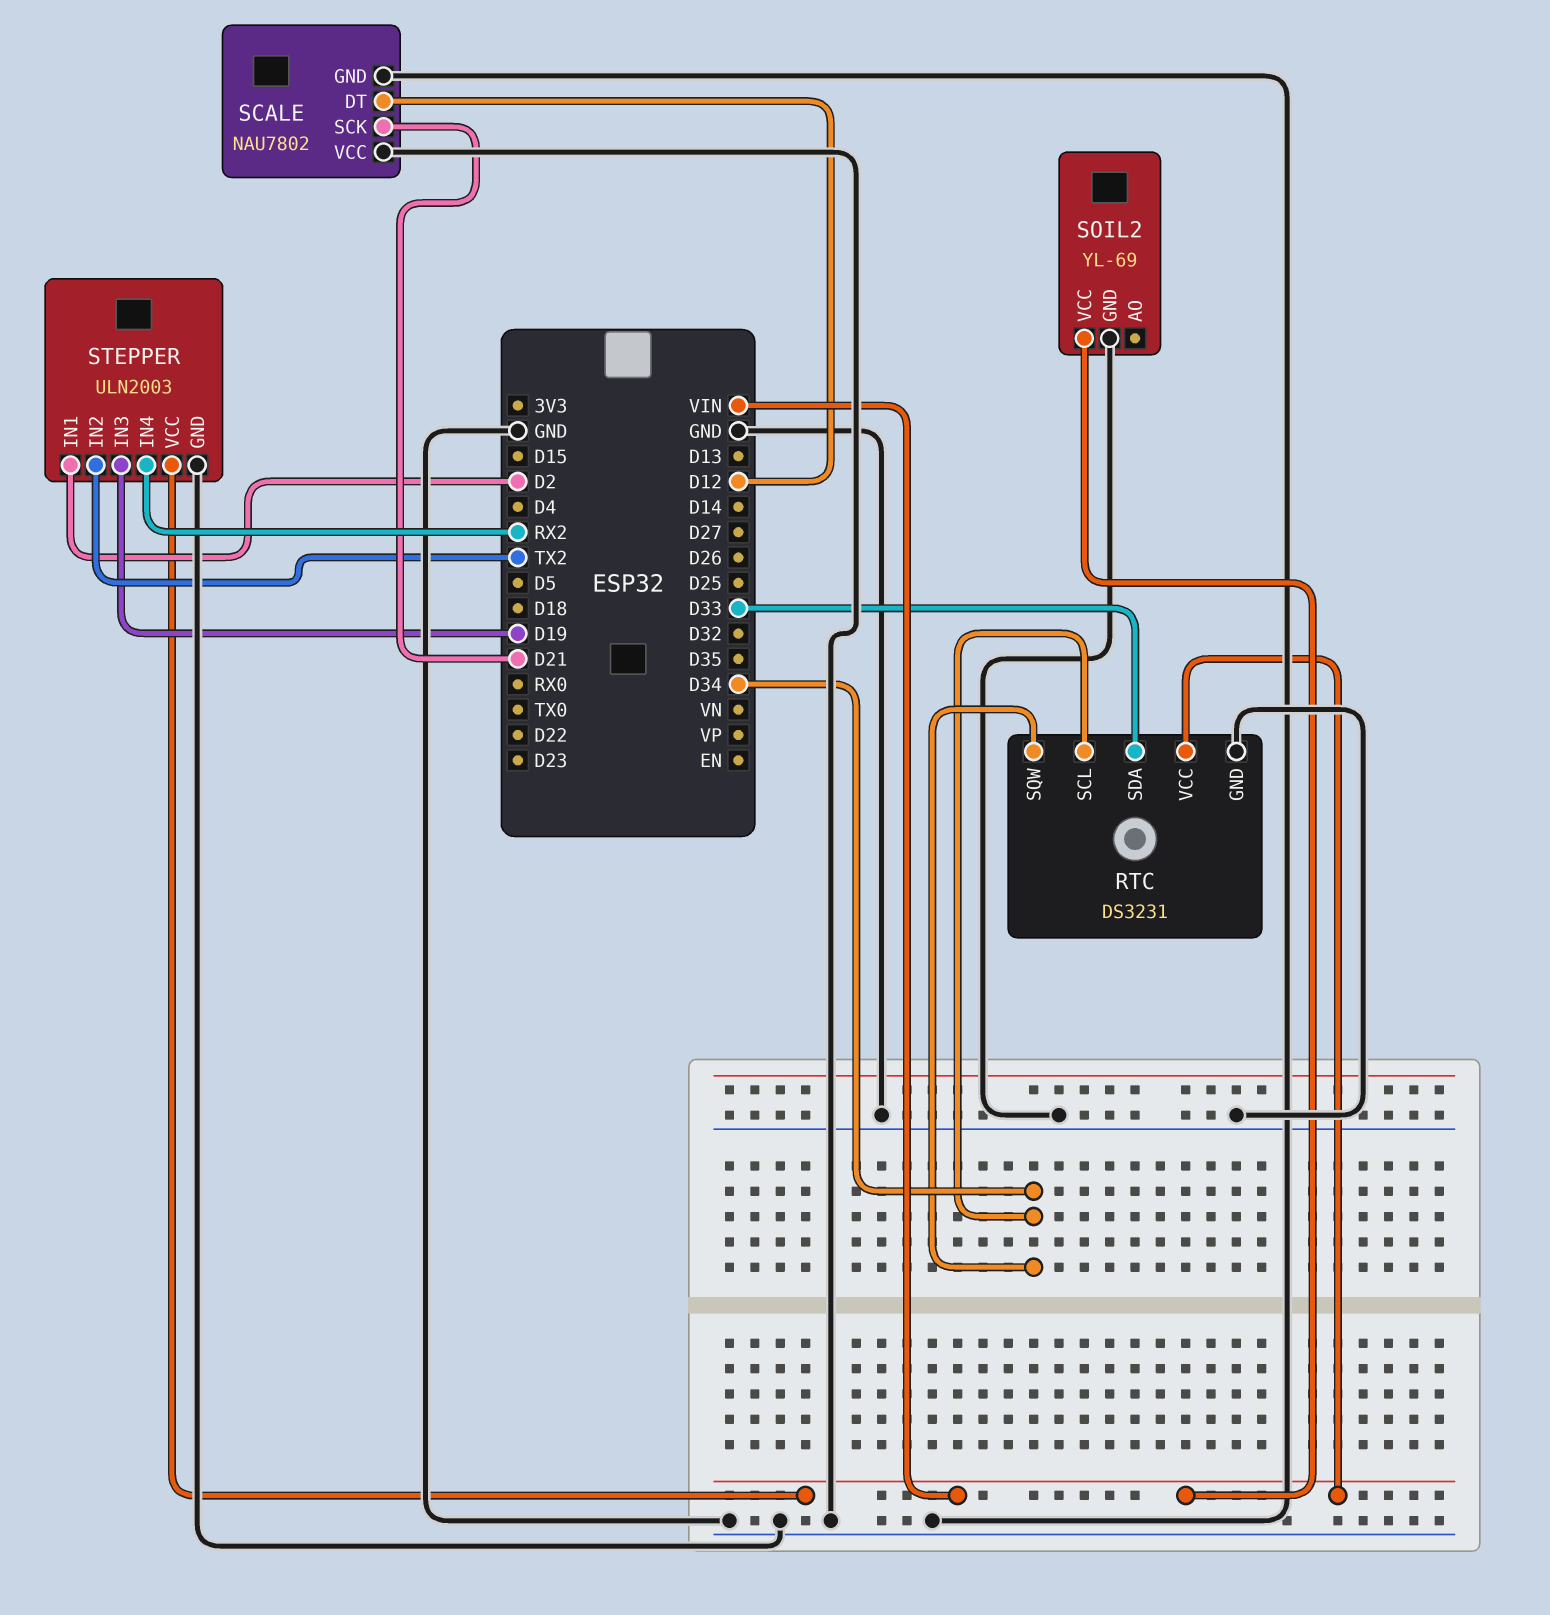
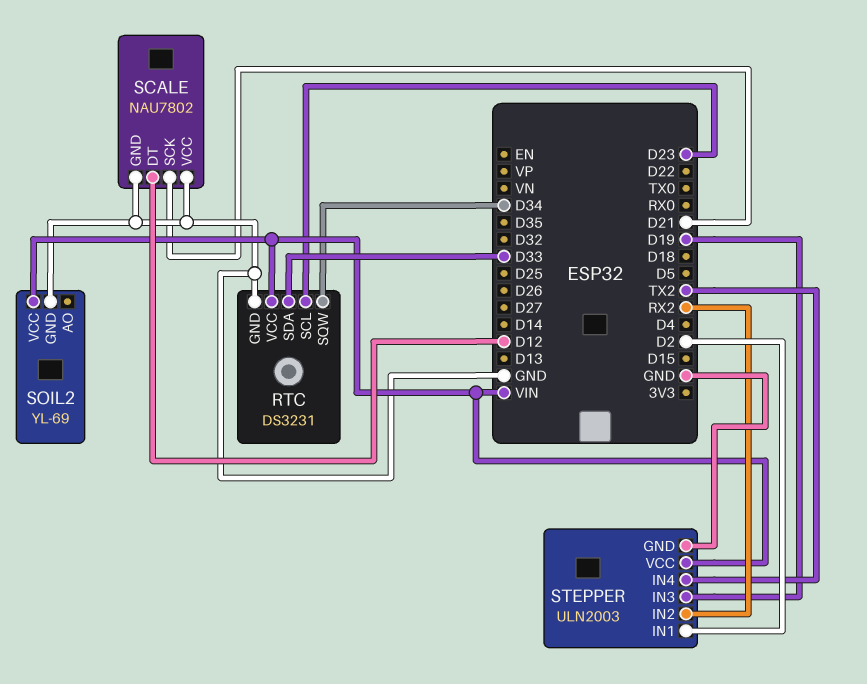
RTC pin SCL: D34 -> D23
STEPPER pin IN2: TX2 -> RX2
STEPPER pin IN4: RX2 -> TX2

